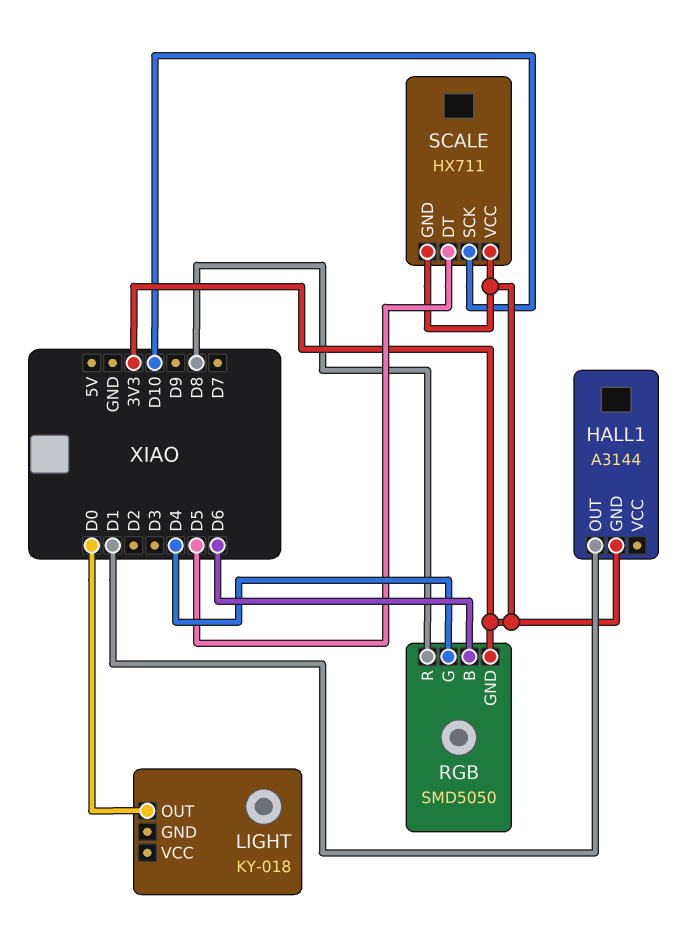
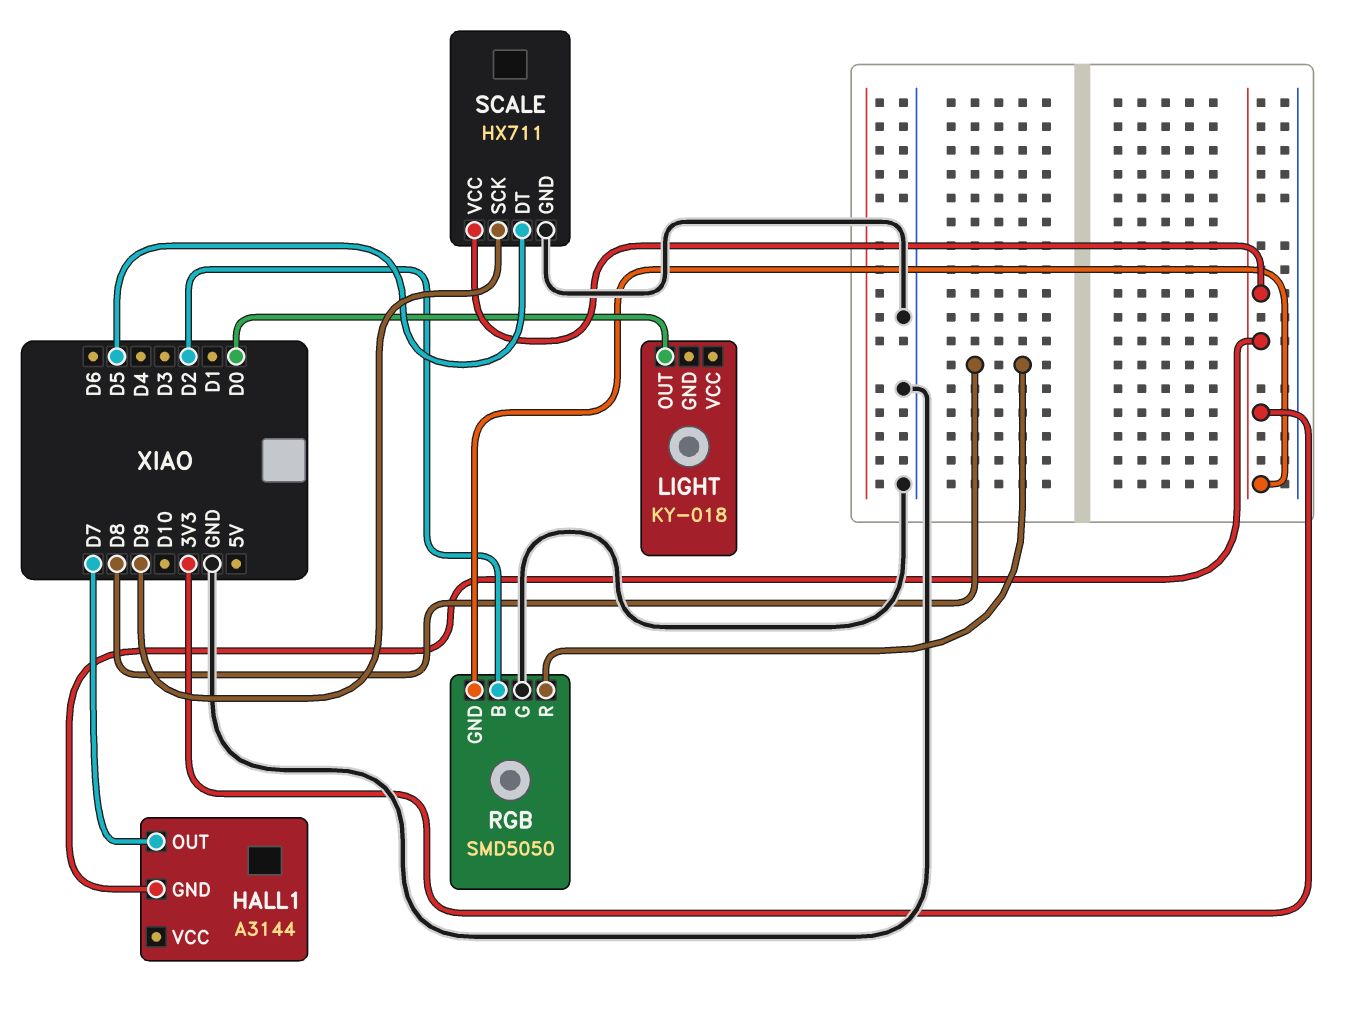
HALL1 pin OUT: D1 -> D7
RGB pin B: D6 -> D2
RGB pin G: D4 -> GND
SCALE pin GND: 3V3 -> GND
SCALE pin SCK: D10 -> D9

